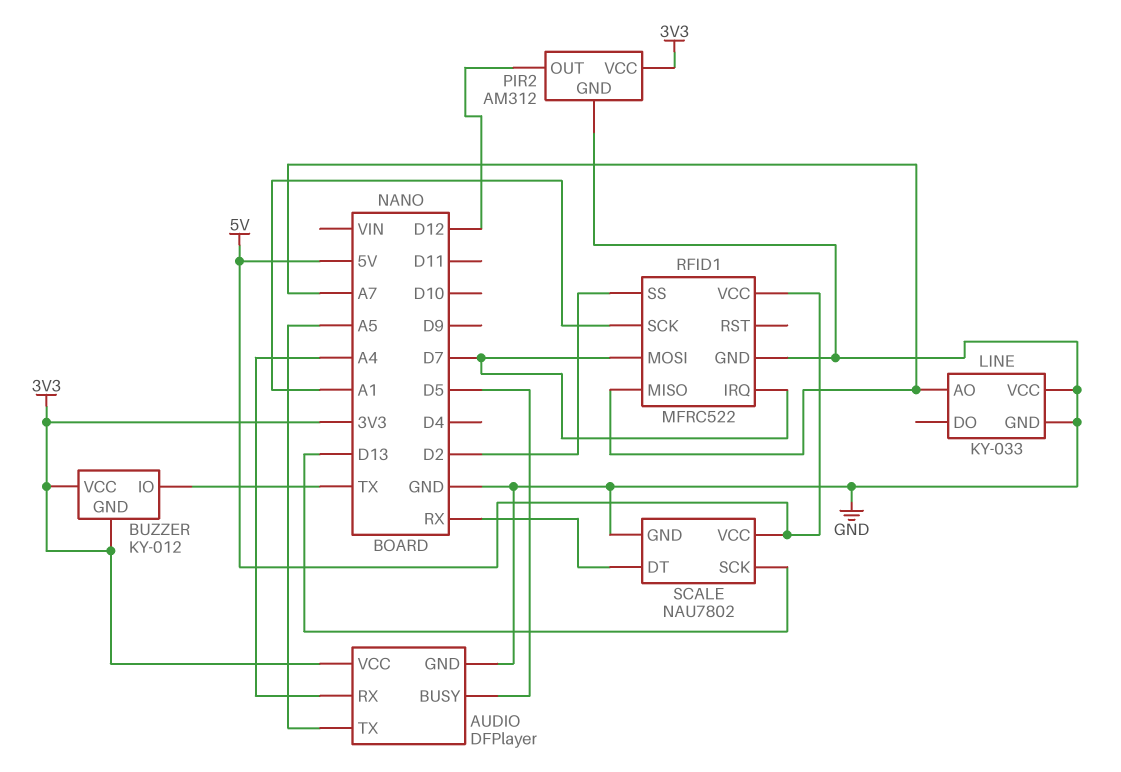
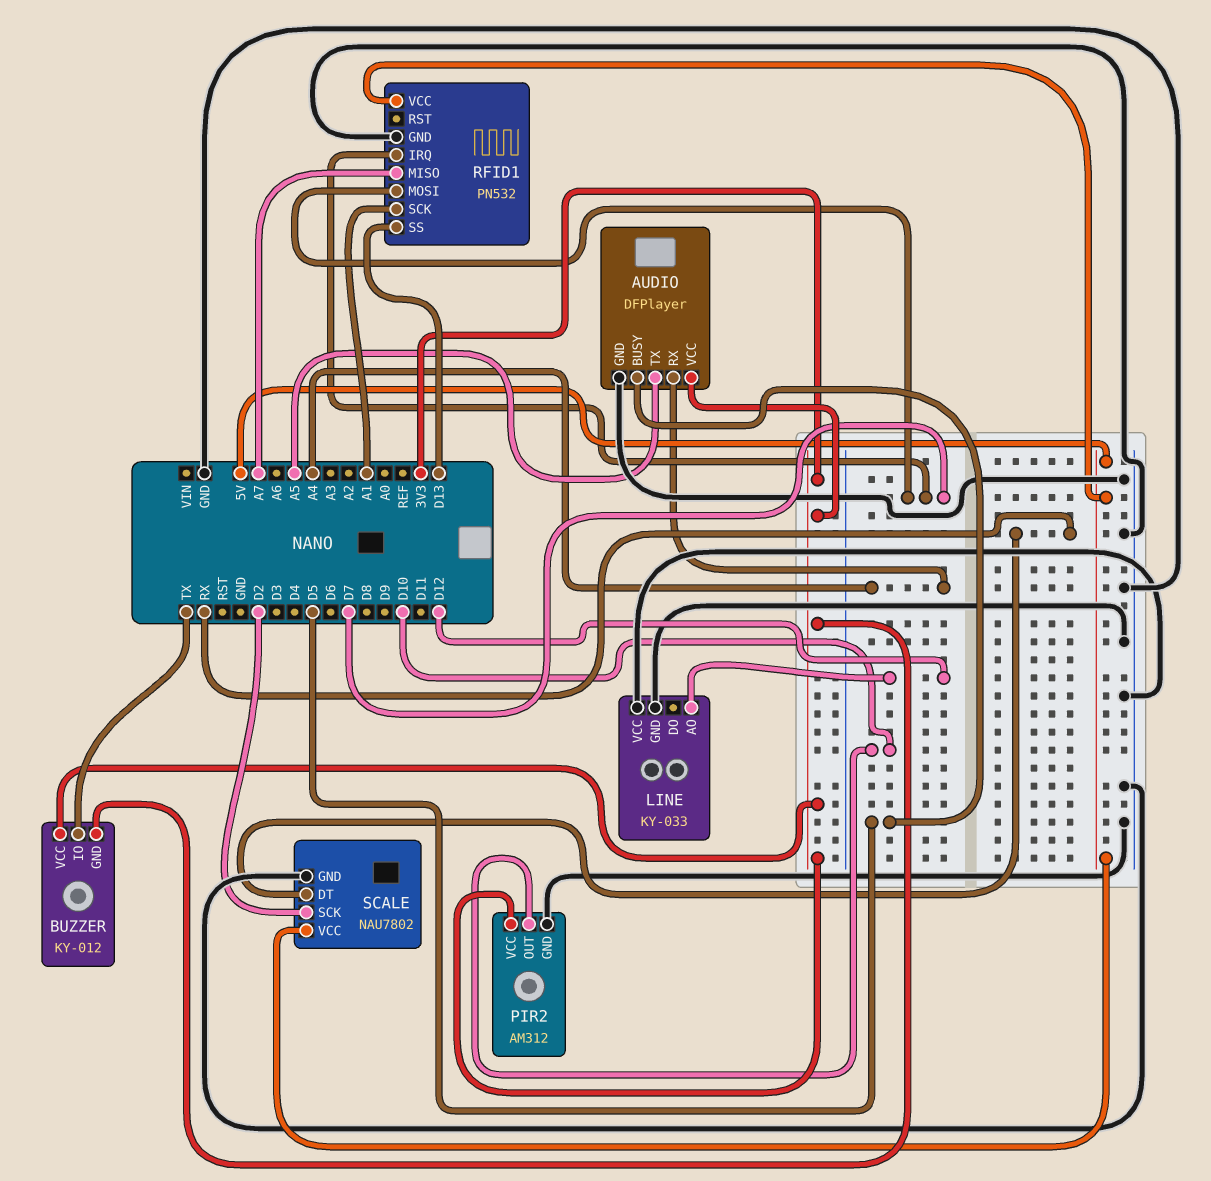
LINE pin AO: A7 -> D12
PIR2 pin OUT: D12 -> D10
RFID1: MFRC522 -> PN532
RFID1 pin SS: D2 -> D13
SCALE pin SCK: D13 -> D2

